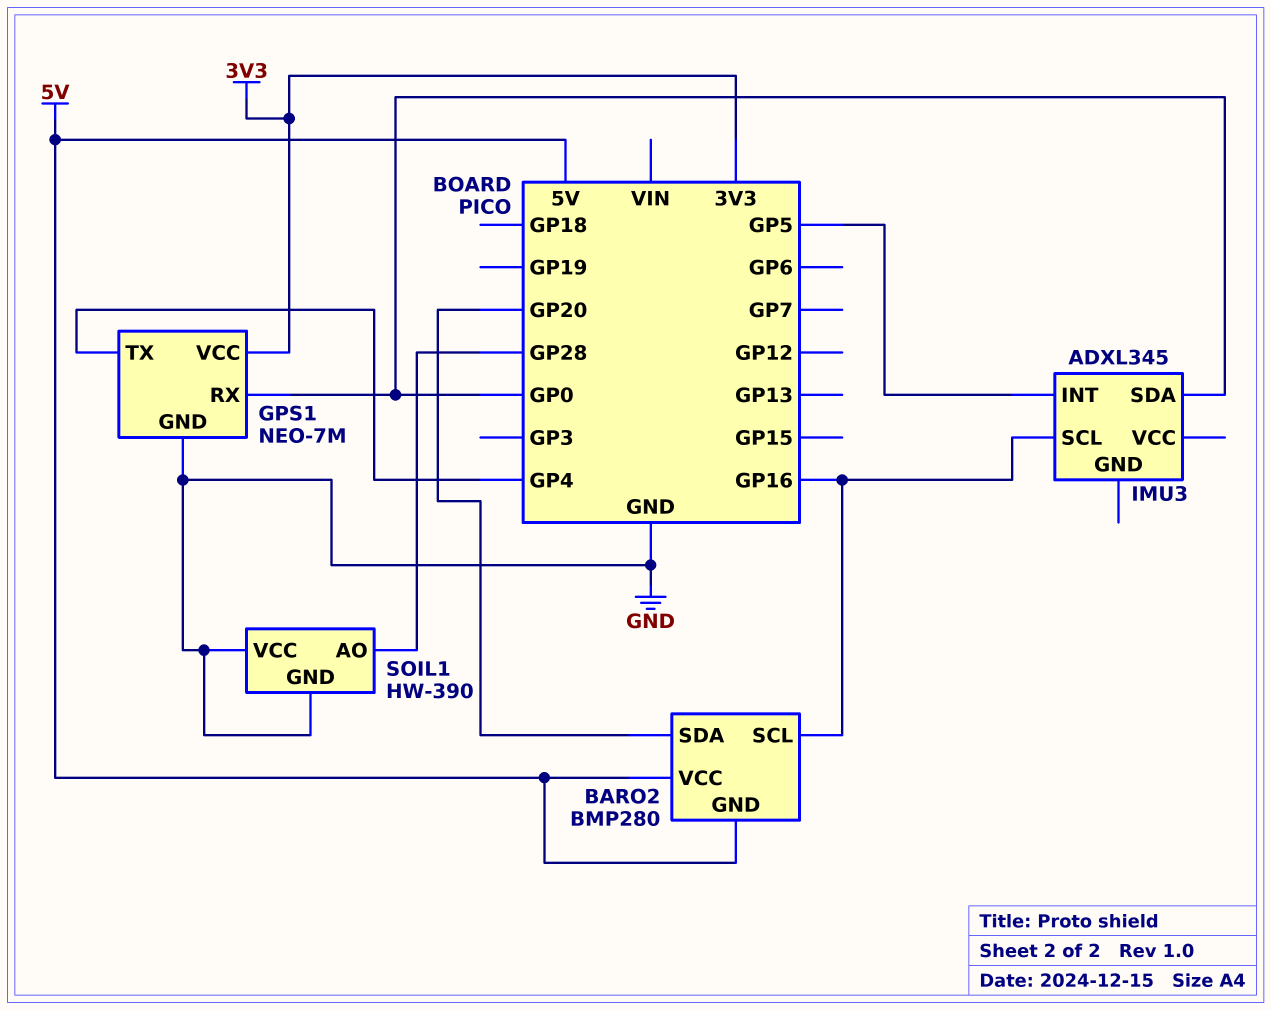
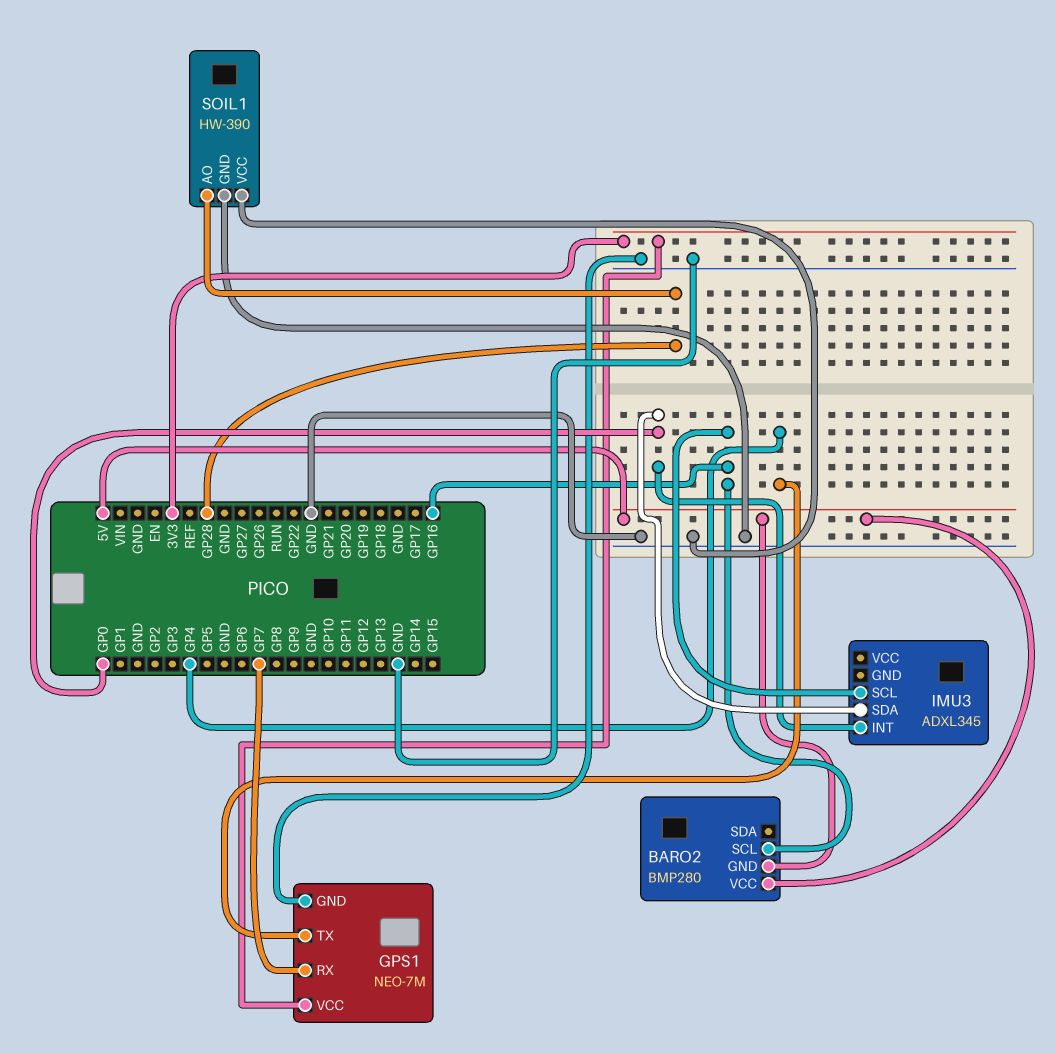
BARO2 pin SDA: GP20 -> none
GPS1 pin RX: GP0 -> GP7
IMU3 pin INT: GP5 -> GP0

